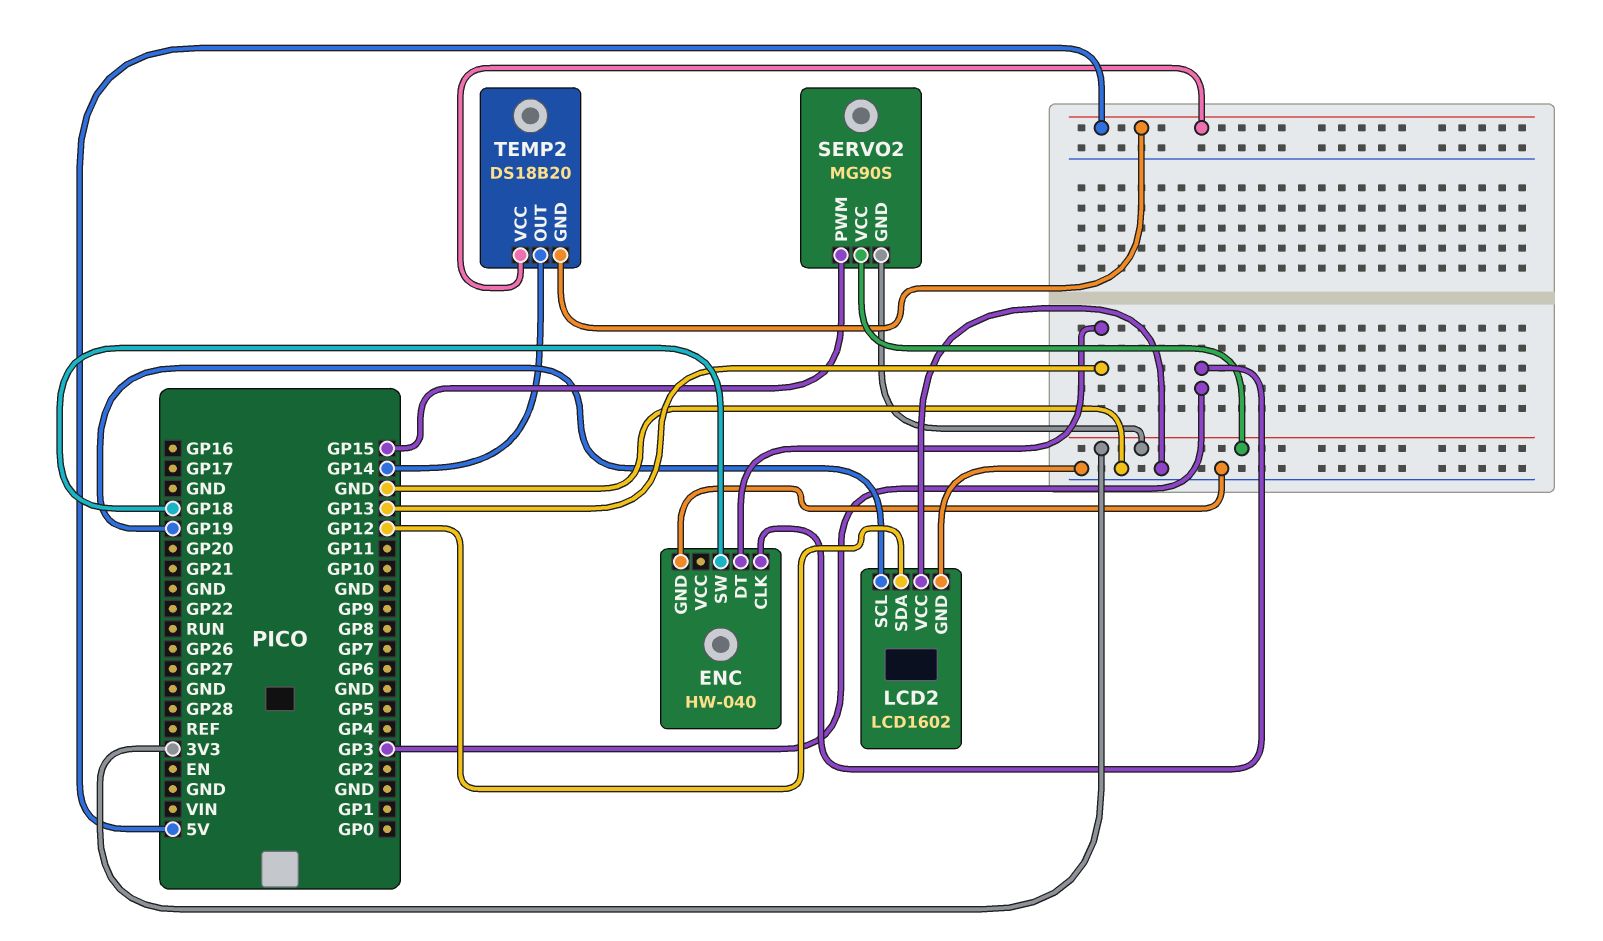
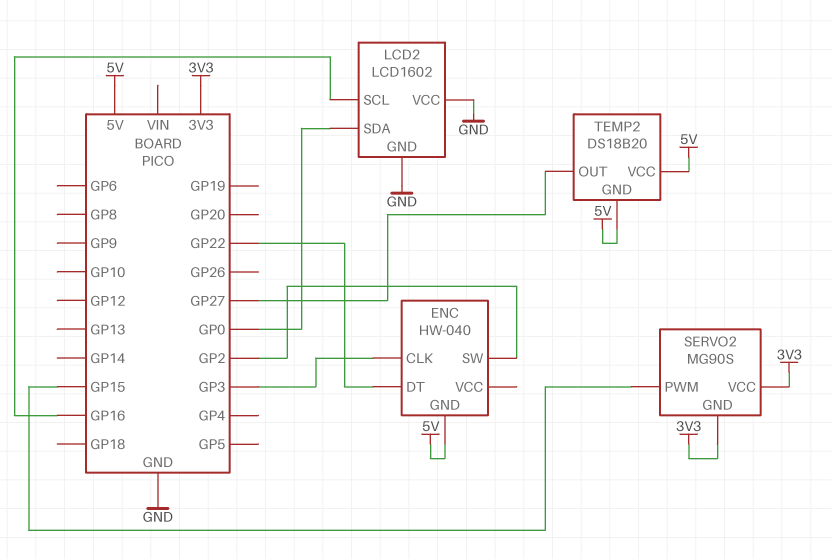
ENC pin DT: GP13 -> GP22
ENC pin GND: GND -> 5V
ENC pin SW: GP18 -> GP2
LCD2 pin SCL: GP19 -> GP16
LCD2 pin SDA: GP12 -> GP0
TEMP2 pin OUT: GP14 -> GP27

